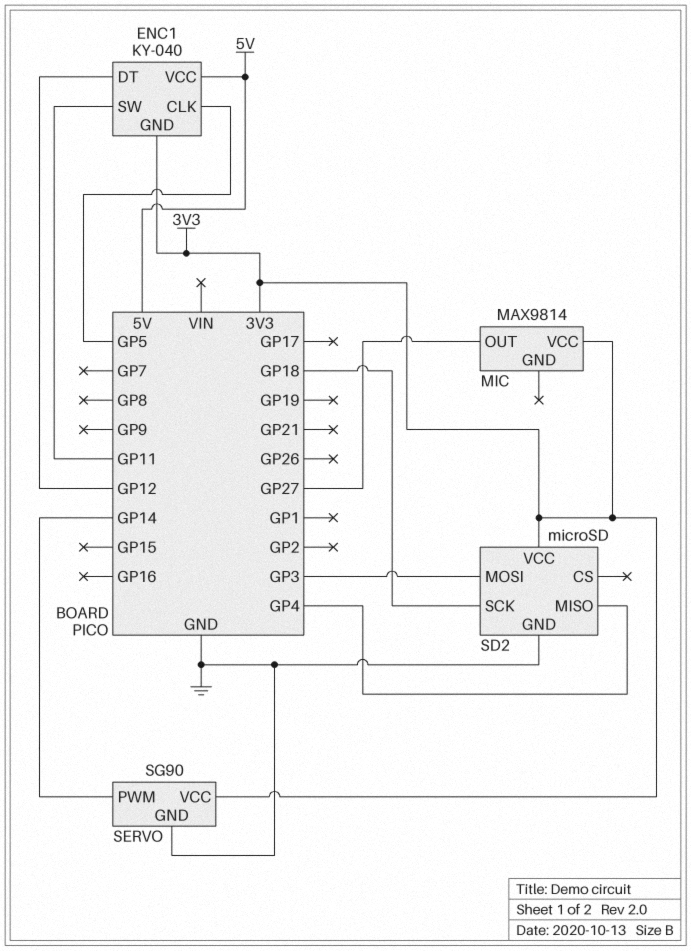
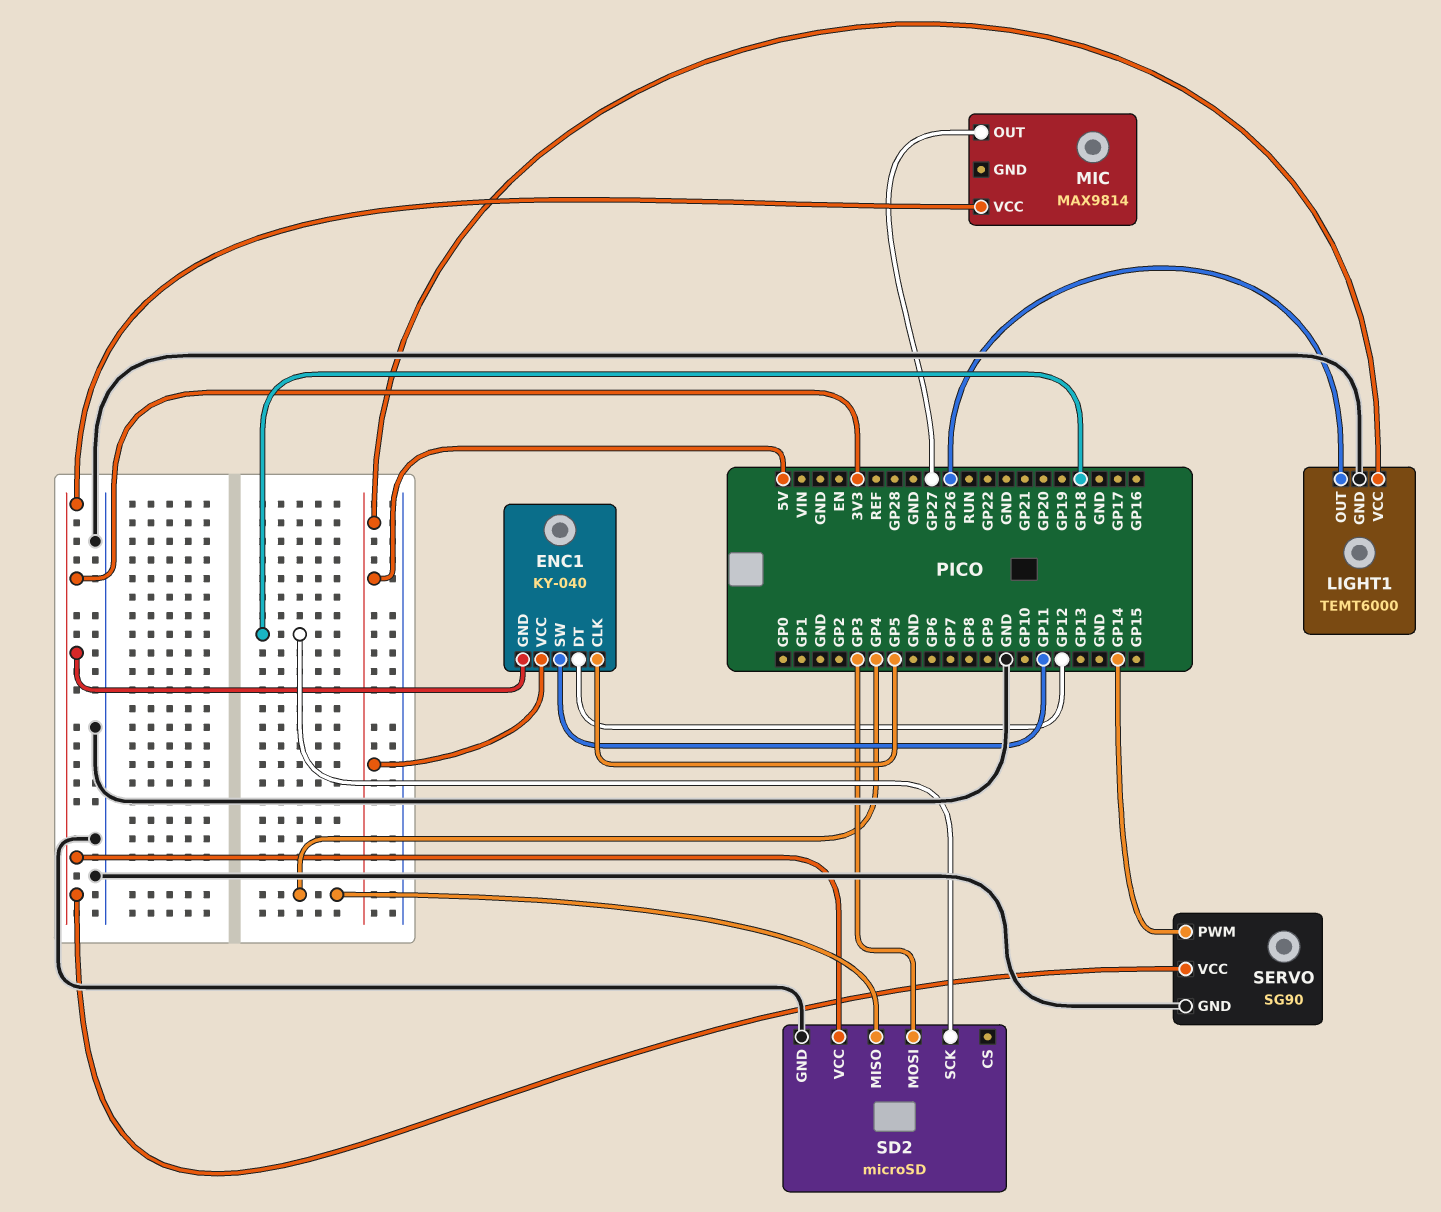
LIGHT1: none -> TEMT6000
LIGHT1 pin GND: none -> GND
LIGHT1 pin OUT: none -> GP26
LIGHT1 pin VCC: none -> 5V

